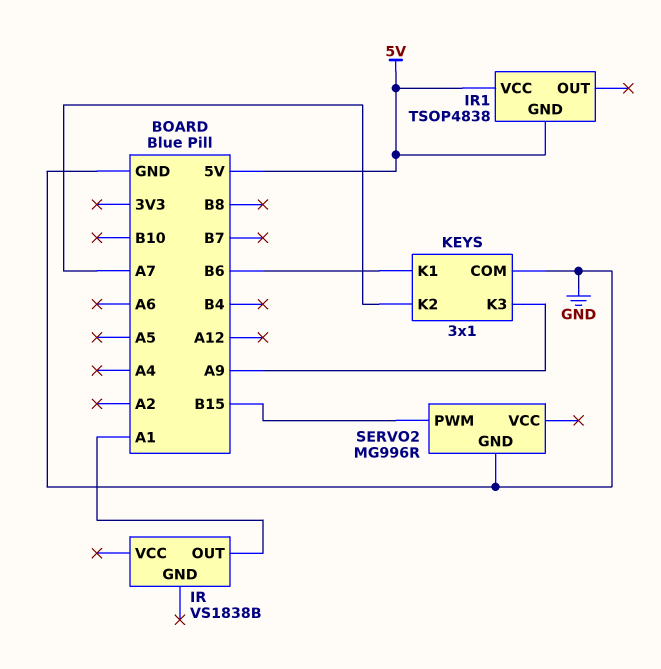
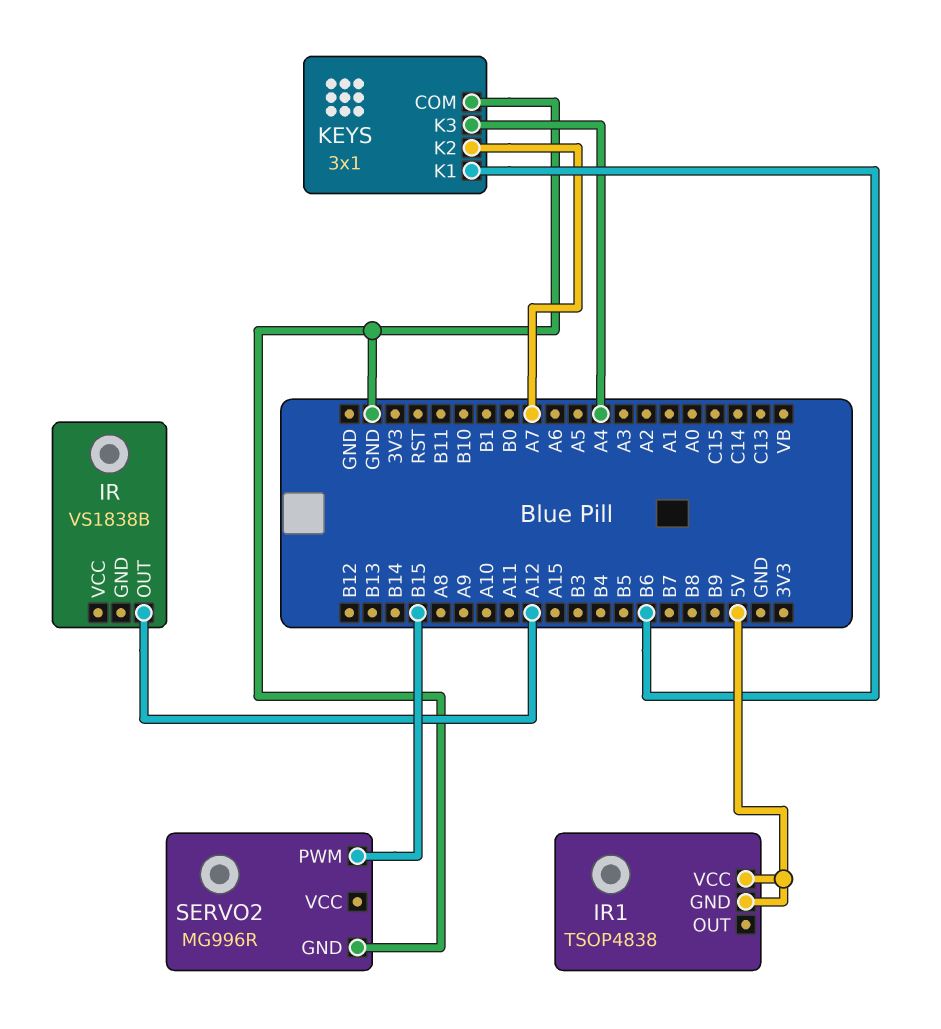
IR pin OUT: A1 -> A12
KEYS pin K3: A9 -> A4

